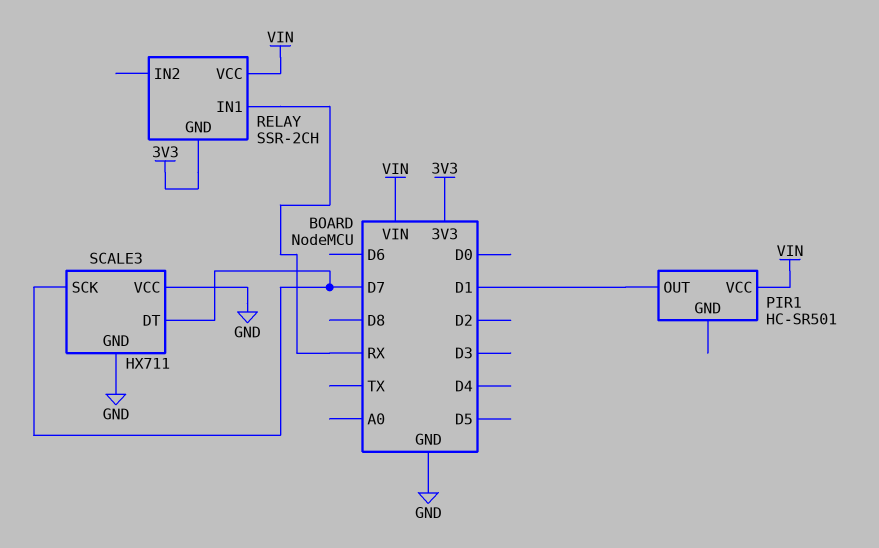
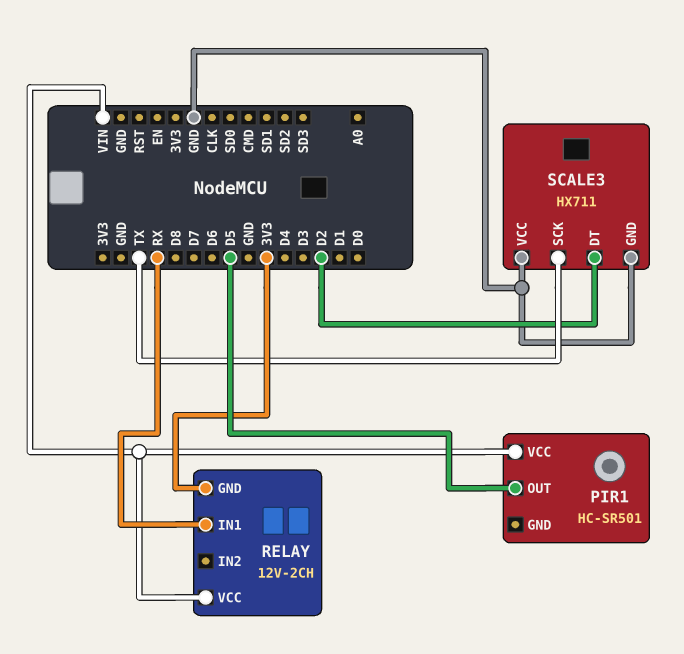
PIR1 pin OUT: D1 -> D5
RELAY: SSR-2CH -> 12V-2CH
SCALE3 pin DT: D7 -> D2
SCALE3 pin SCK: D7 -> TX

